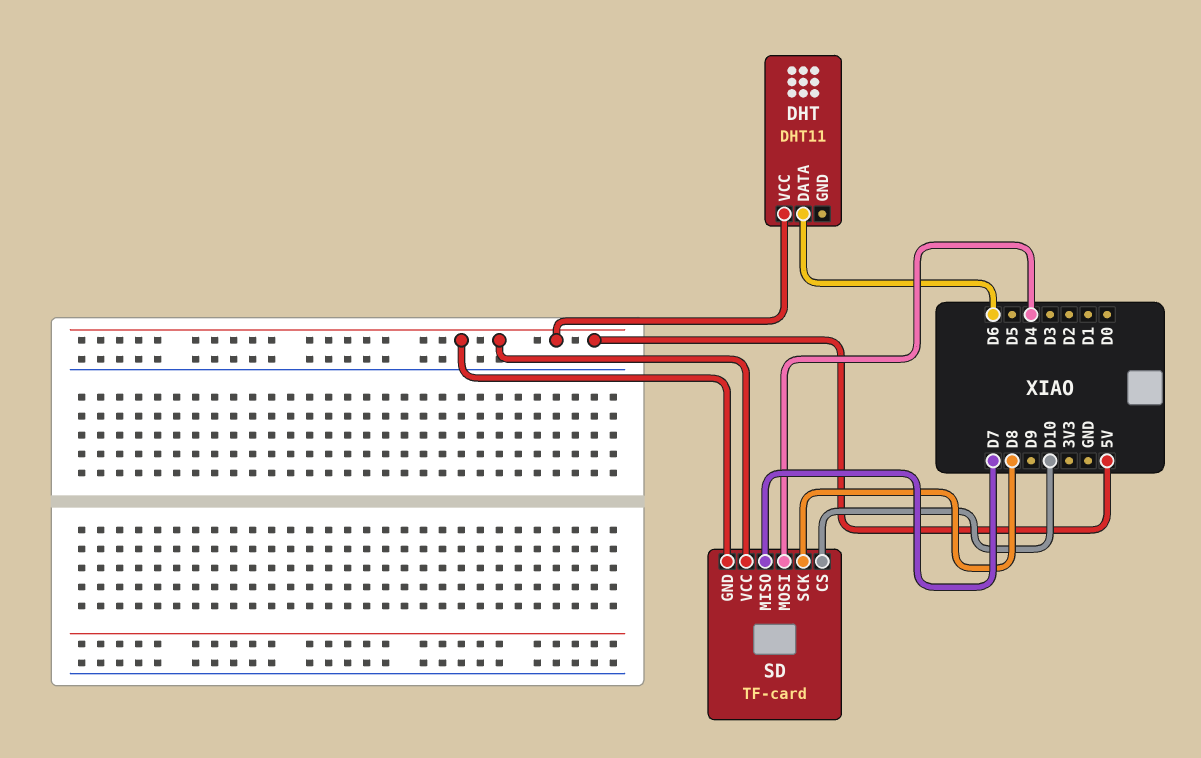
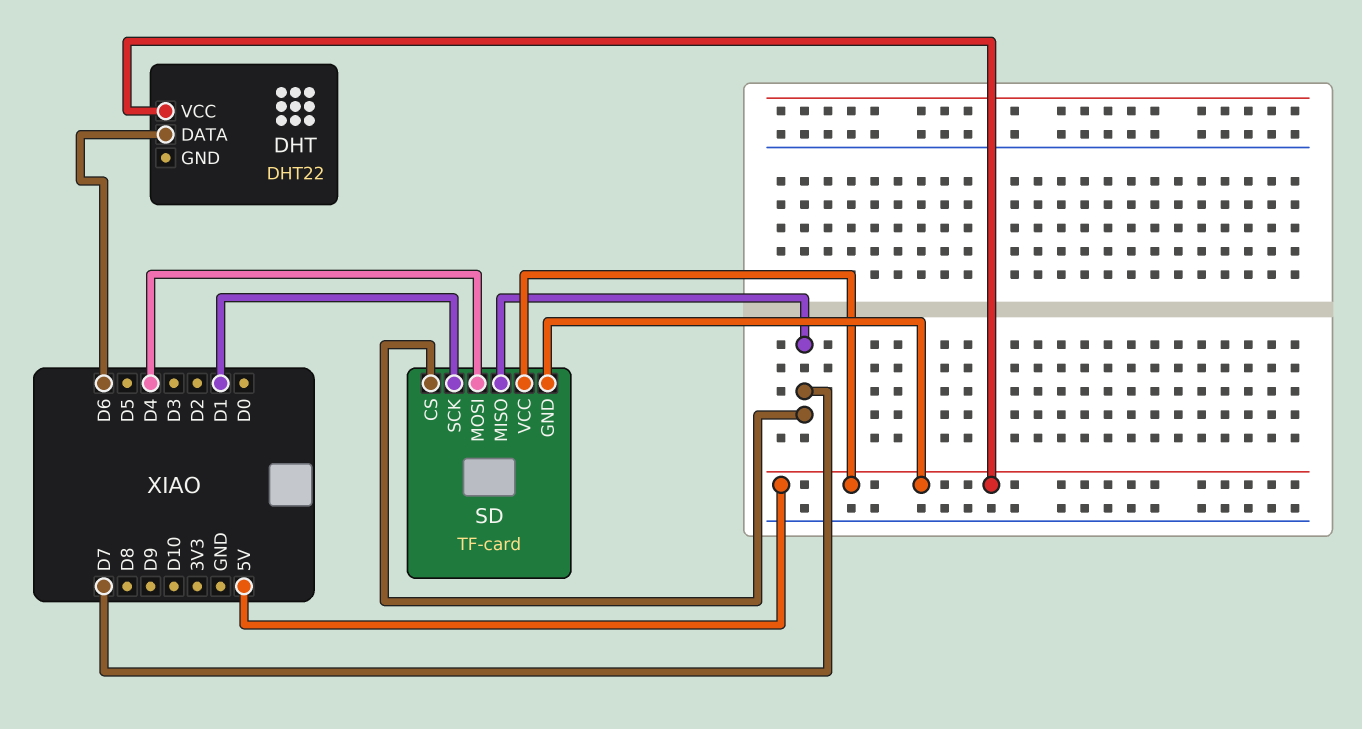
DHT: DHT11 -> DHT22
SD pin CS: D10 -> D7
SD pin SCK: D8 -> D1

